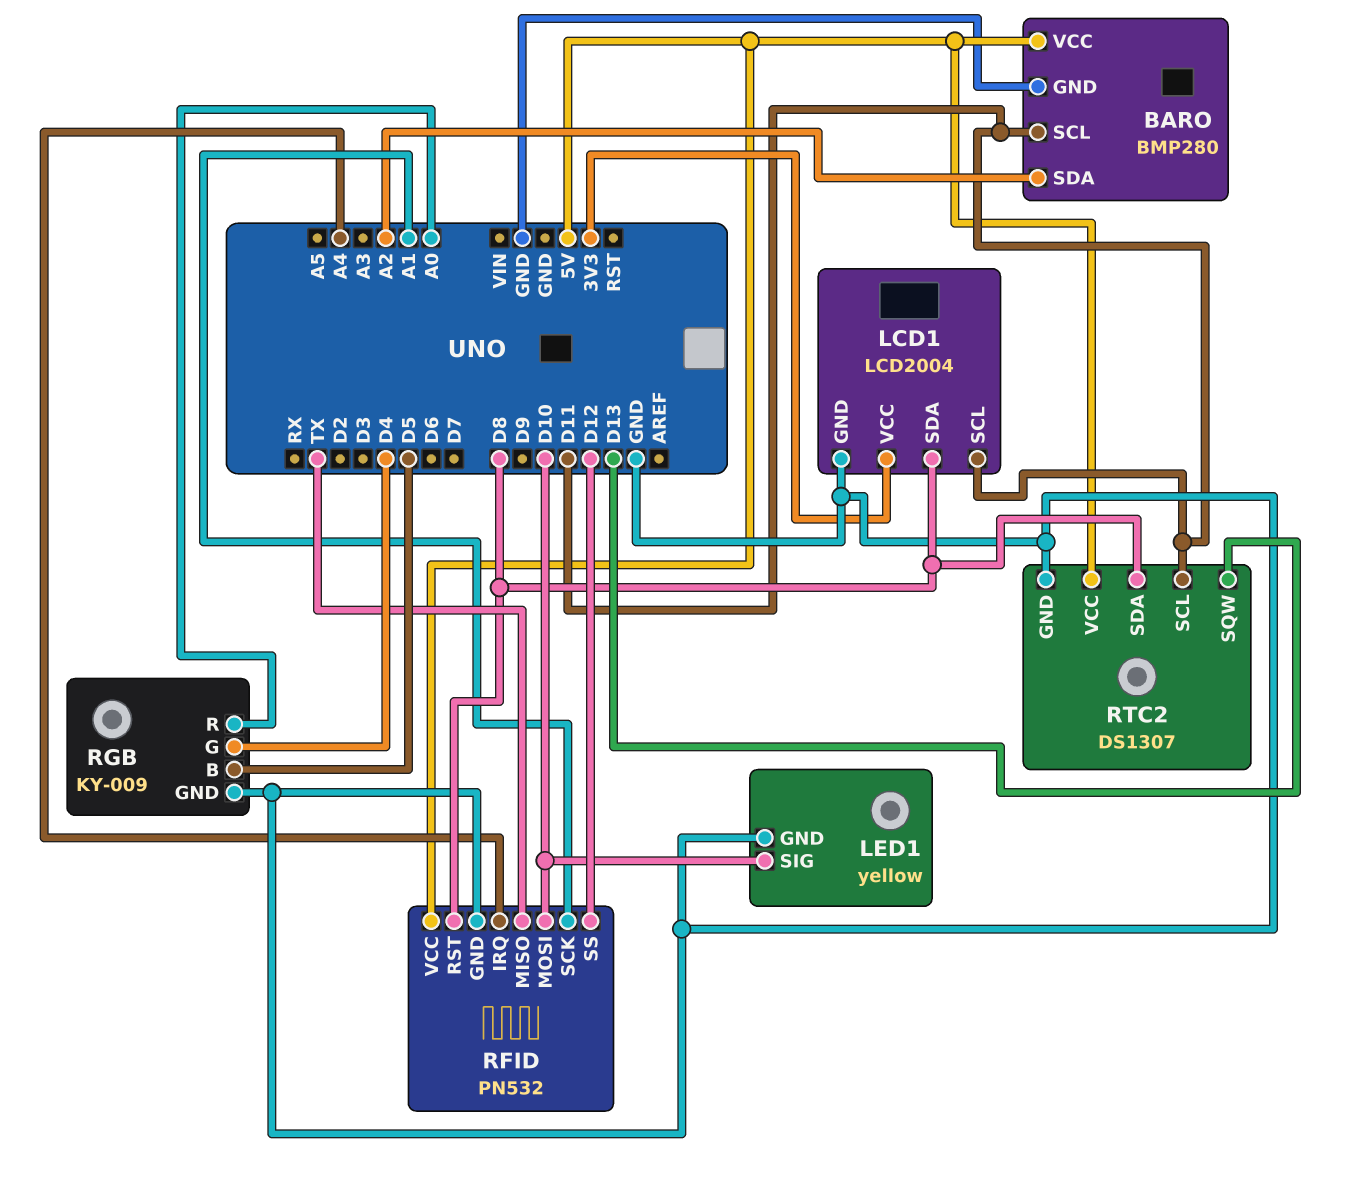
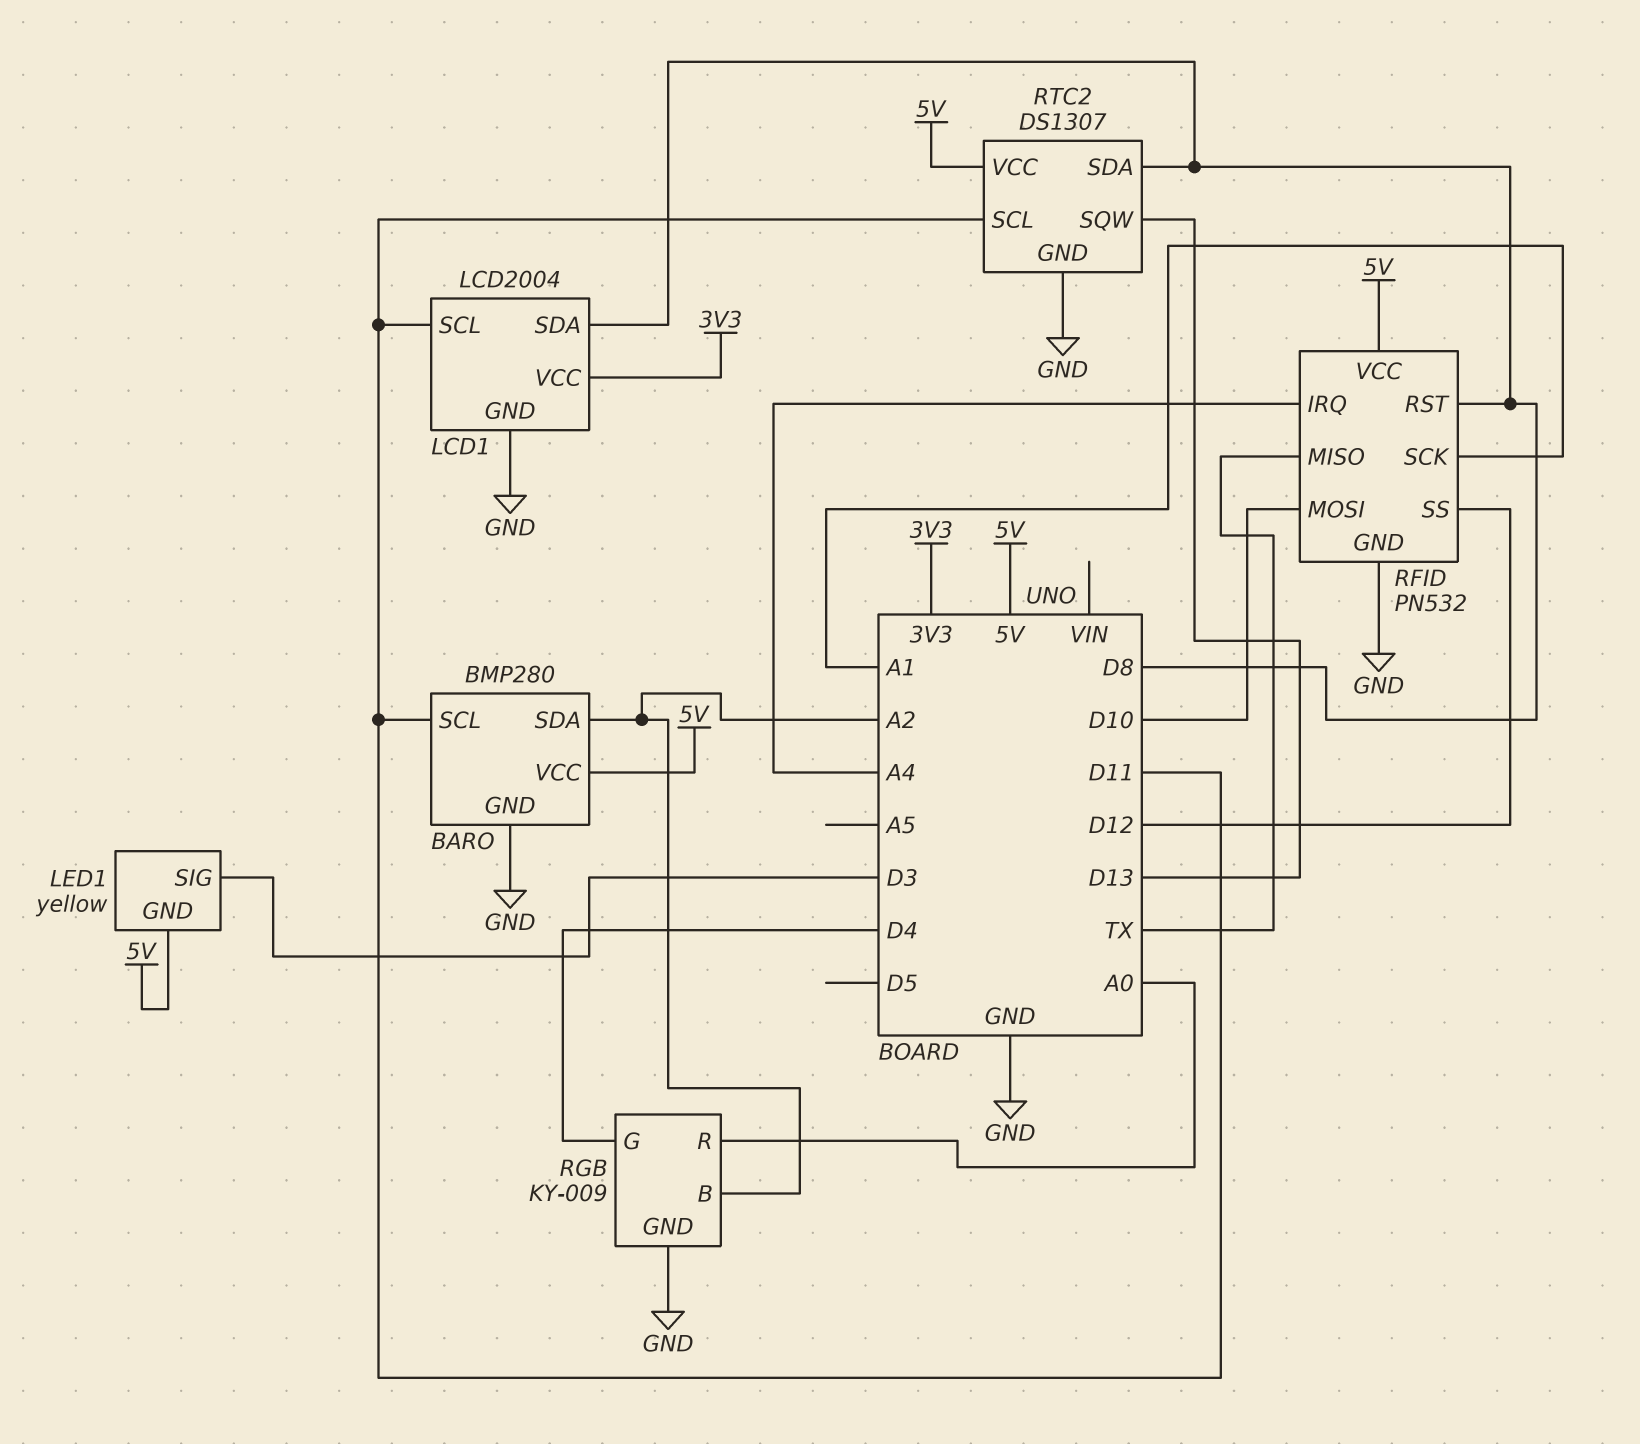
LED1 pin GND: GND -> 5V
LED1 pin SIG: D10 -> D3
RGB pin B: D5 -> A2

